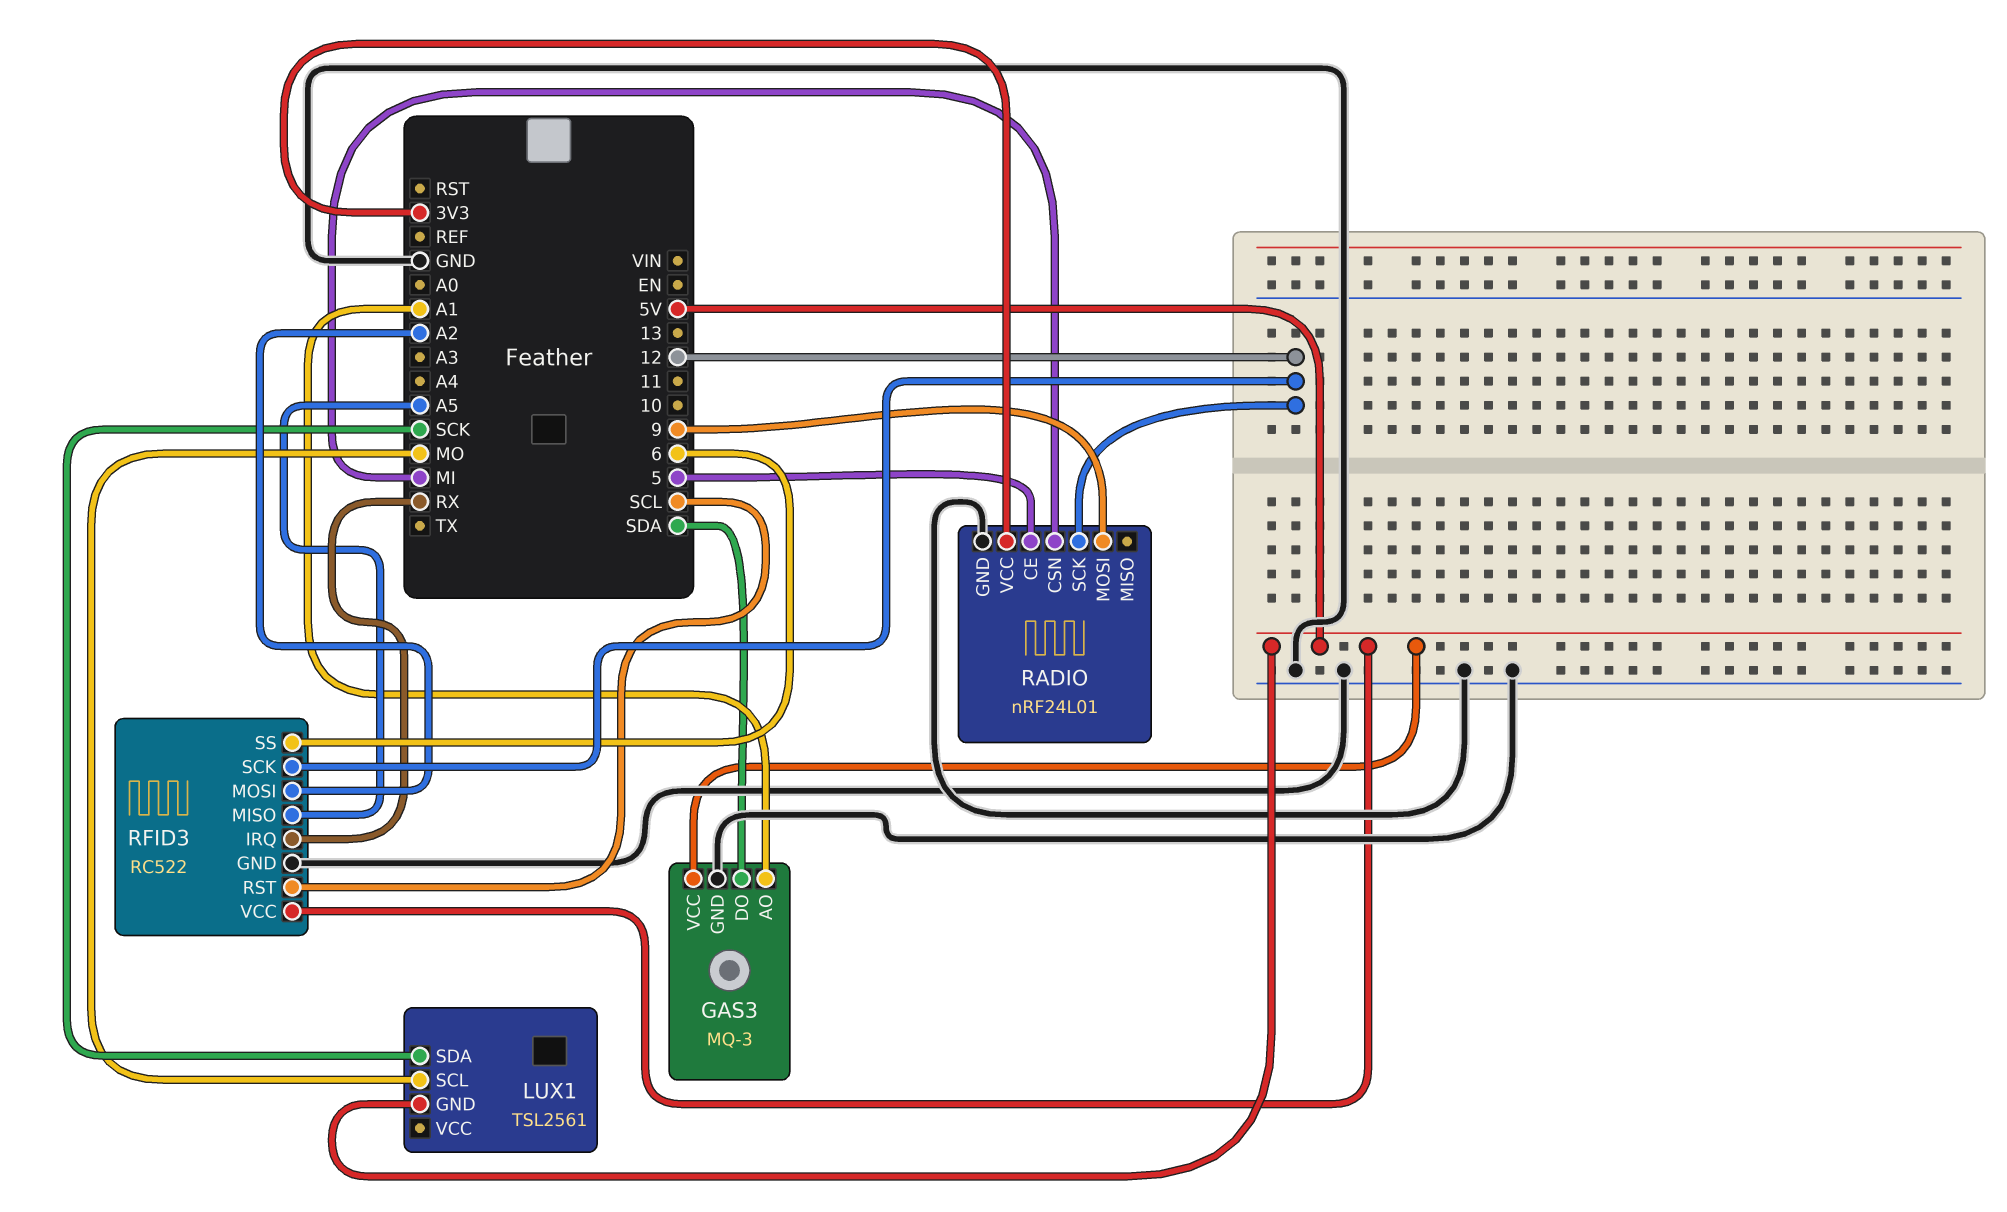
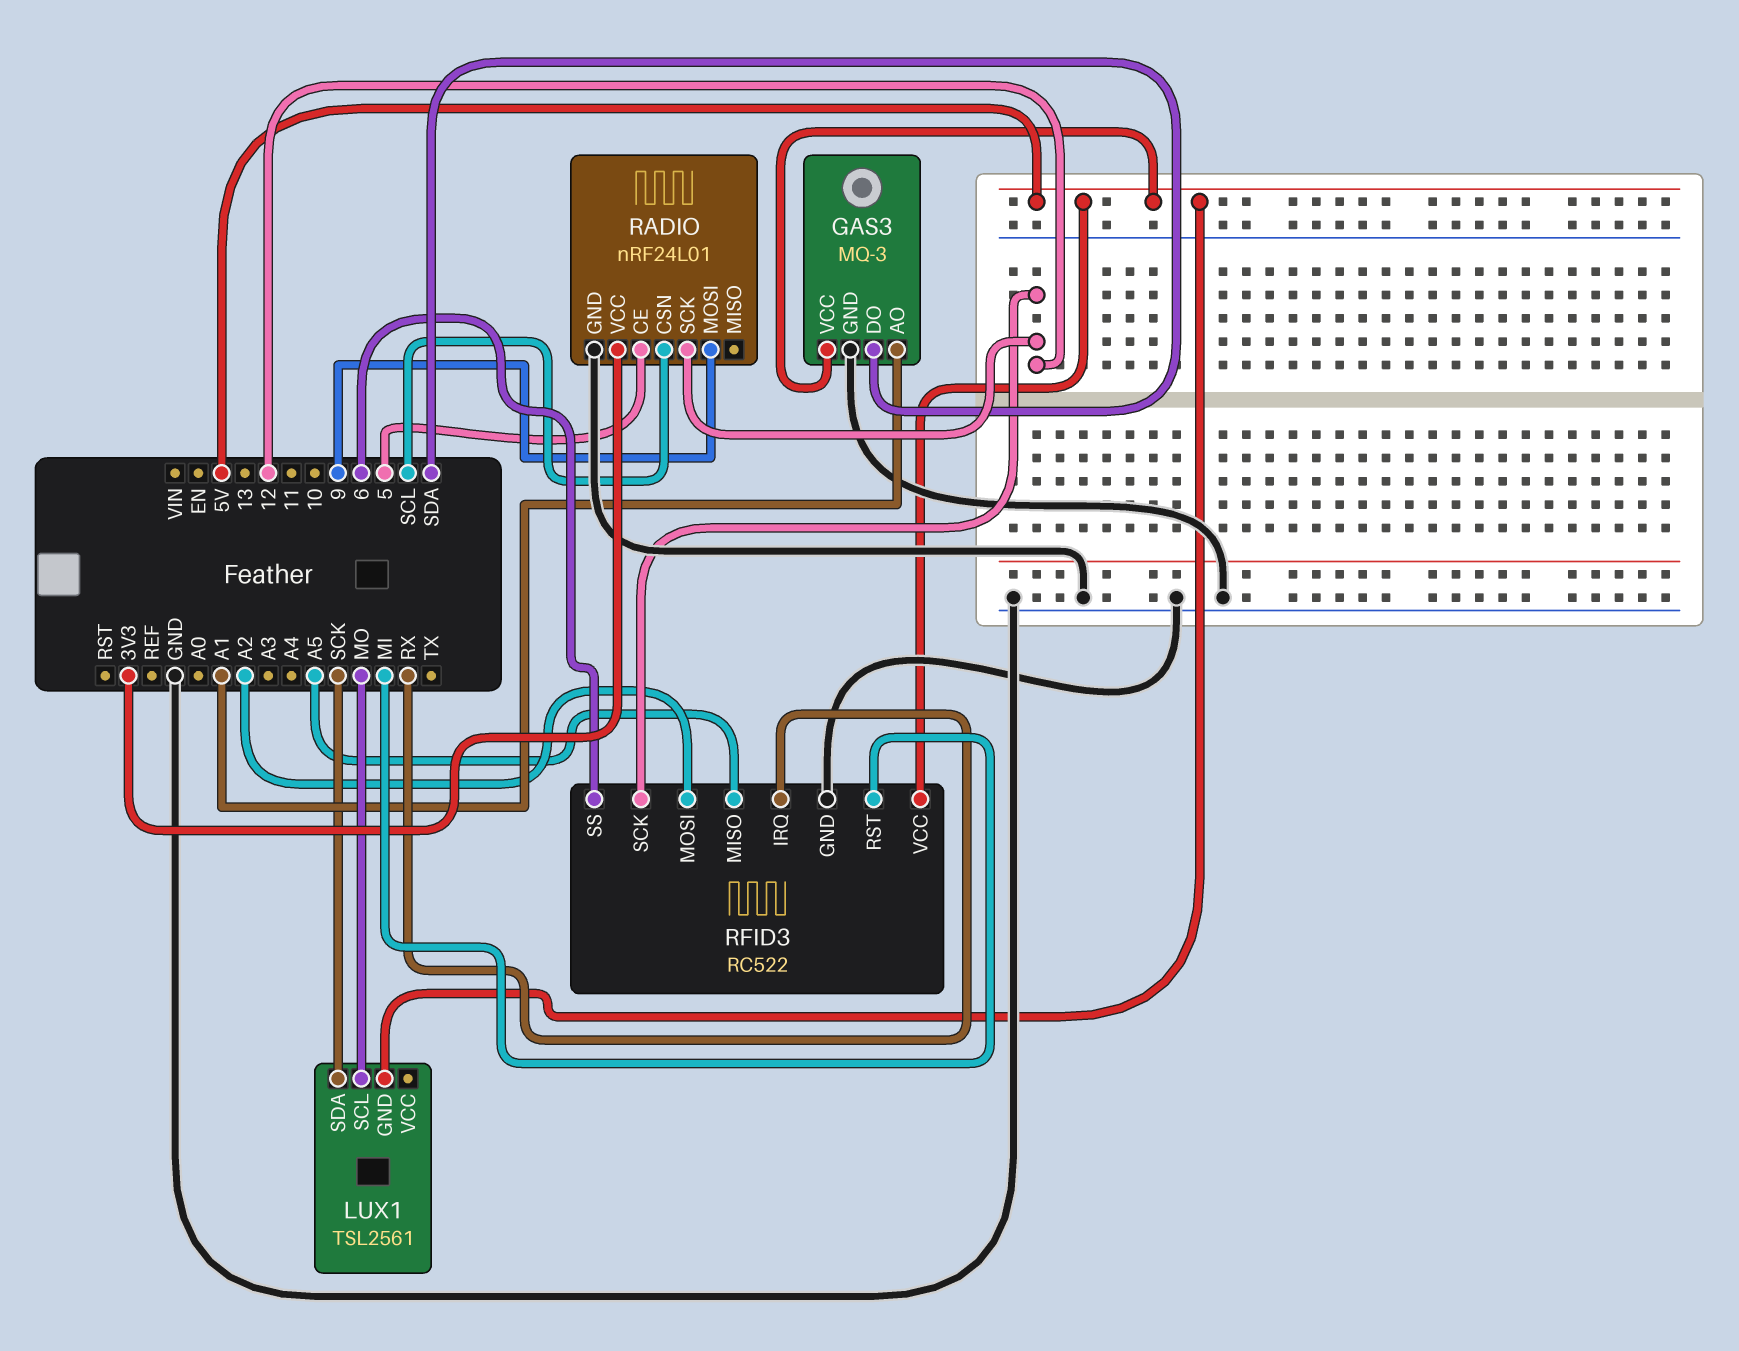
RADIO pin CSN: MI -> SCL
RFID3 pin RST: SCL -> MI

